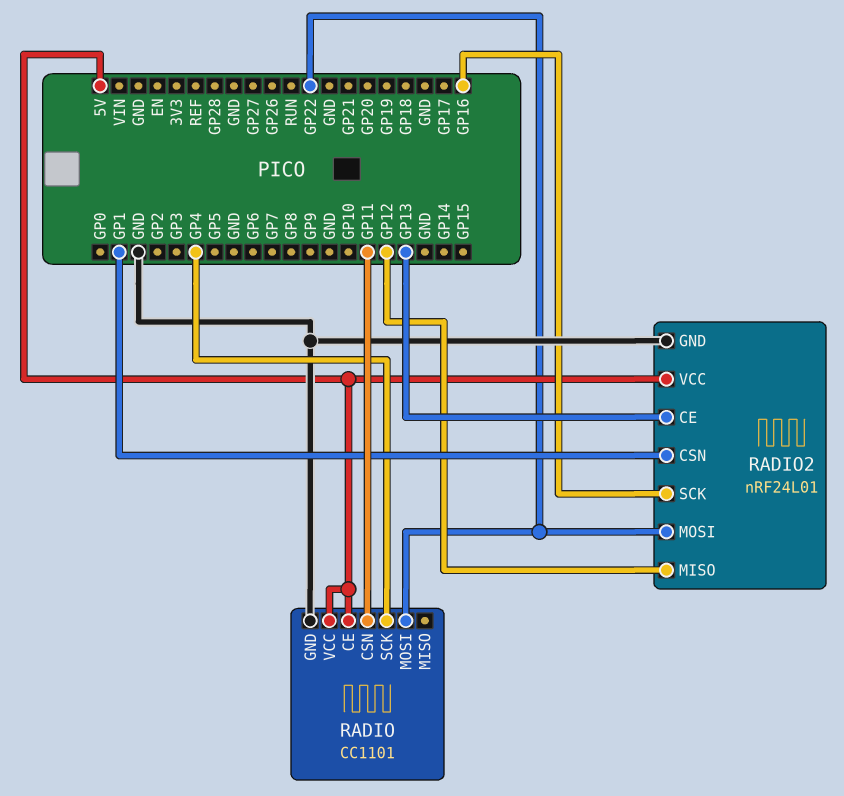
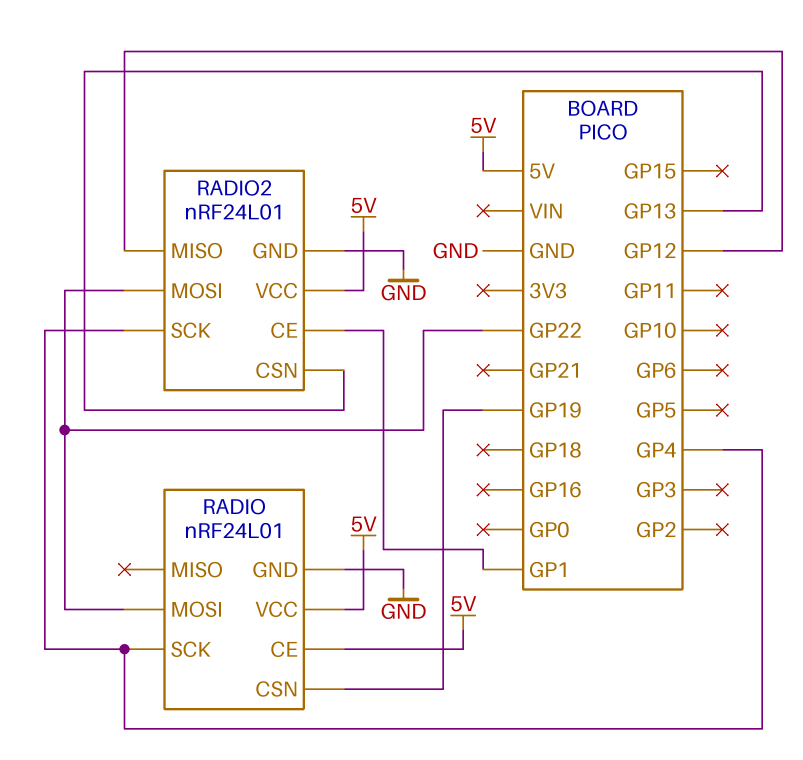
RADIO: CC1101 -> nRF24L01
RADIO pin CSN: GP11 -> GP19
RADIO2 pin CE: GP13 -> GP1
RADIO2 pin CSN: GP1 -> GP13
RADIO2 pin SCK: GP16 -> GP4

